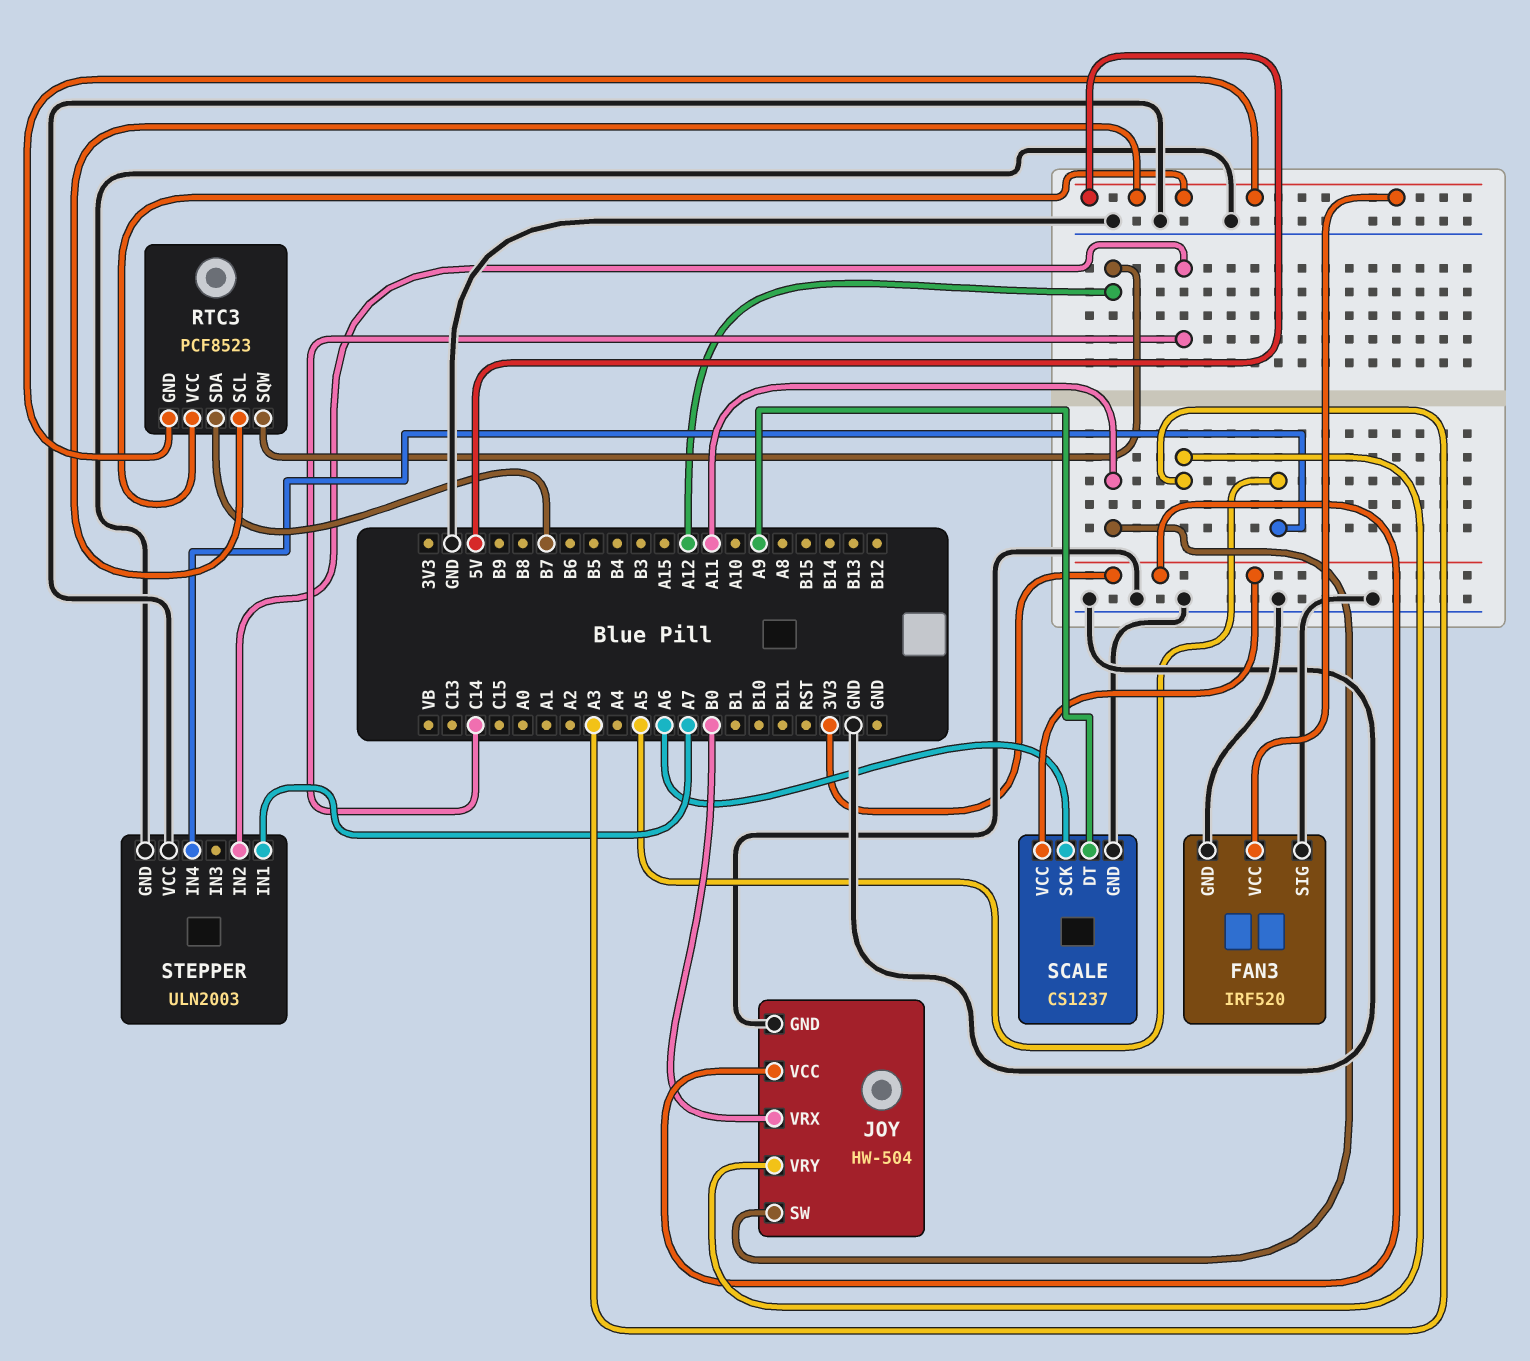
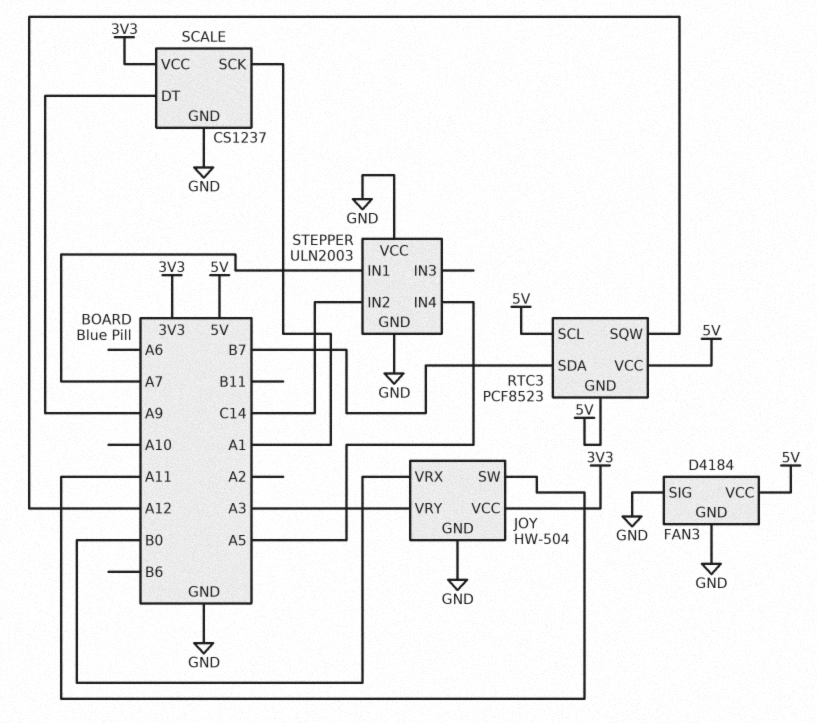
FAN3: IRF520 -> D4184
SCALE pin SCK: A6 -> A1

